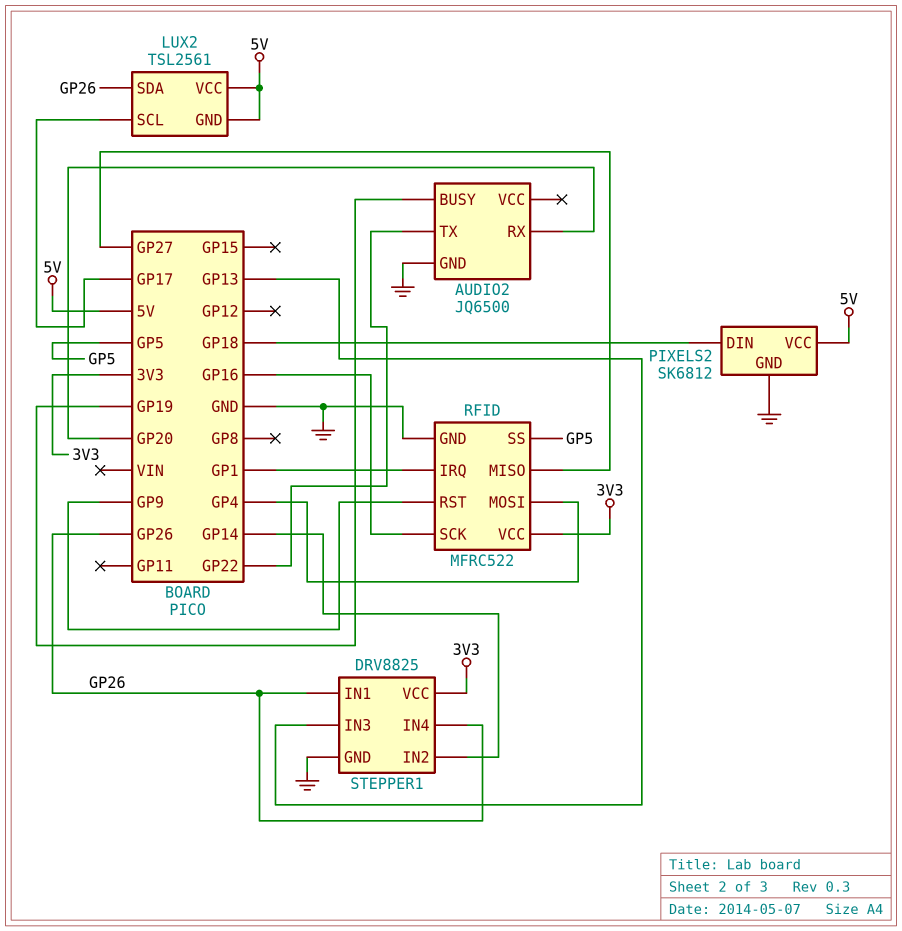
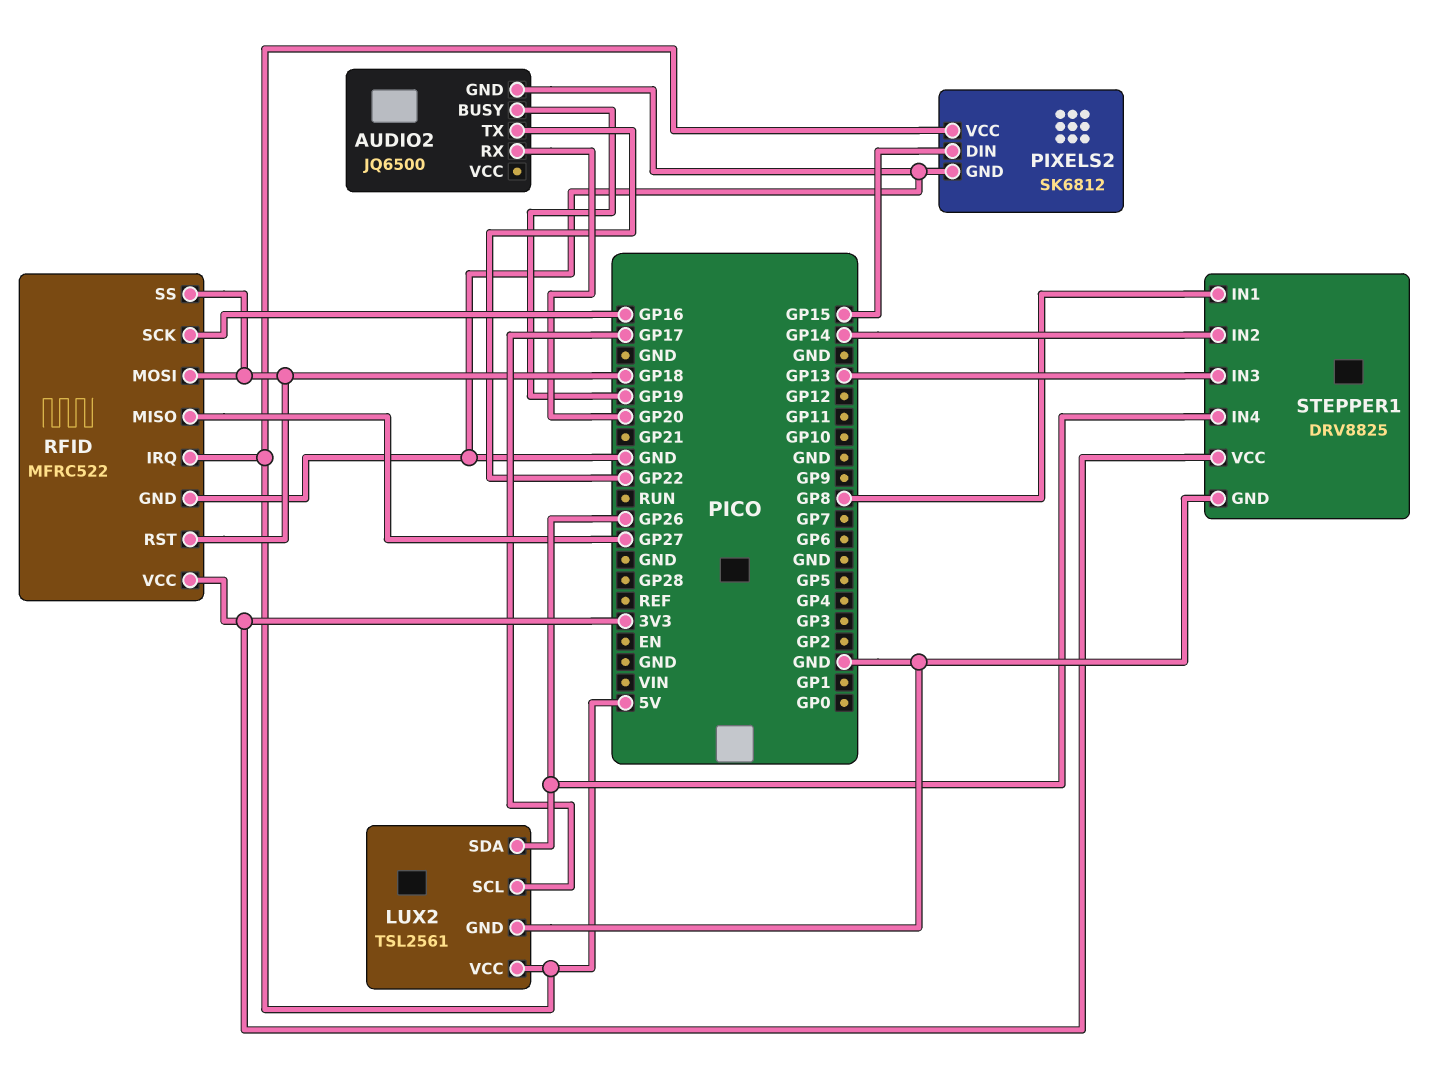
LUX2 pin GND: 5V -> GND
PIXELS2 pin DIN: GP18 -> GP15
RFID pin IRQ: GP1 -> 5V
RFID pin MOSI: GP4 -> GP18
RFID pin RST: GP9 -> GP18
RFID pin SS: GP5 -> GP18
STEPPER1 pin IN1: GP26 -> GP8

